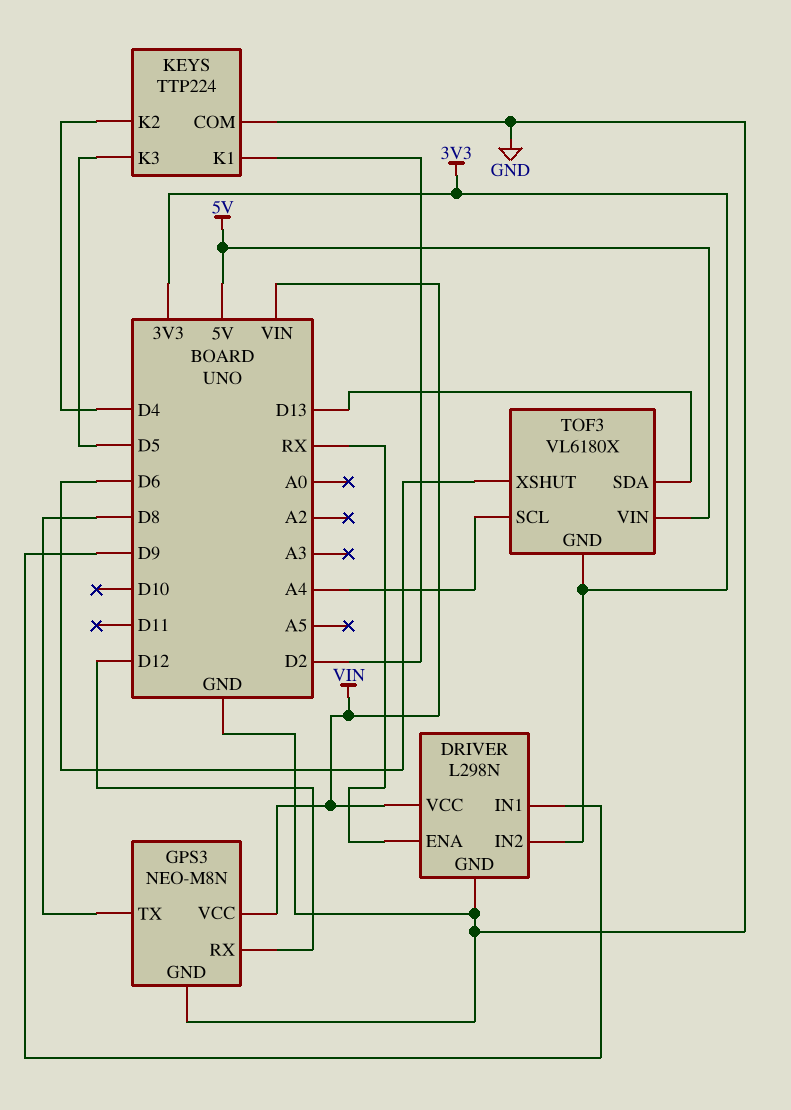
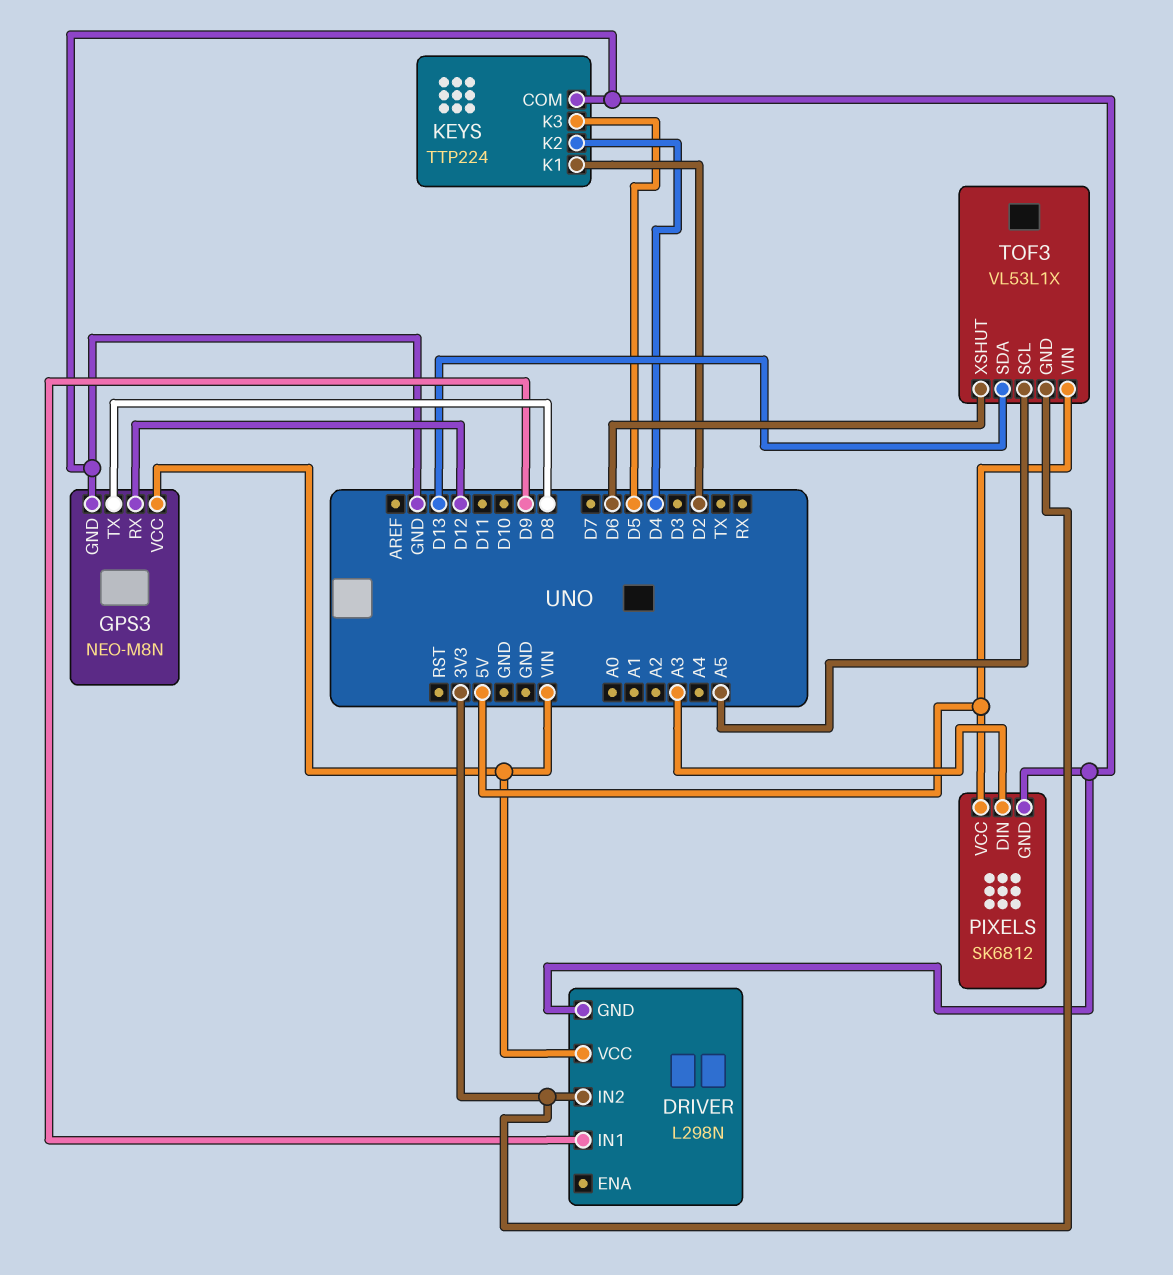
DRIVER pin ENA: RX -> none
PIXELS: none -> SK6812
PIXELS pin DIN: none -> A3
PIXELS pin GND: none -> GND
PIXELS pin VCC: none -> 5V
TOF3: VL6180X -> VL53L1X
TOF3 pin SCL: A4 -> A5

